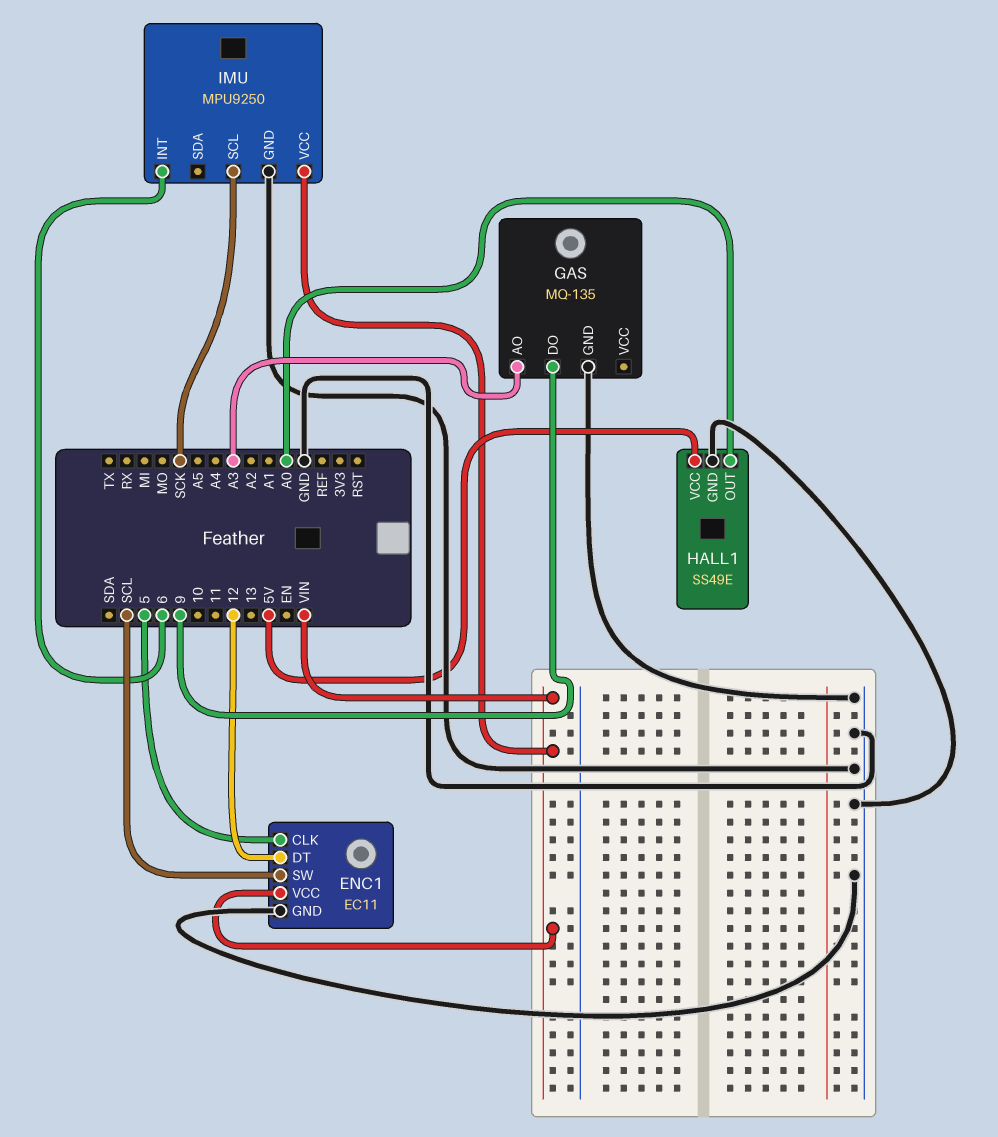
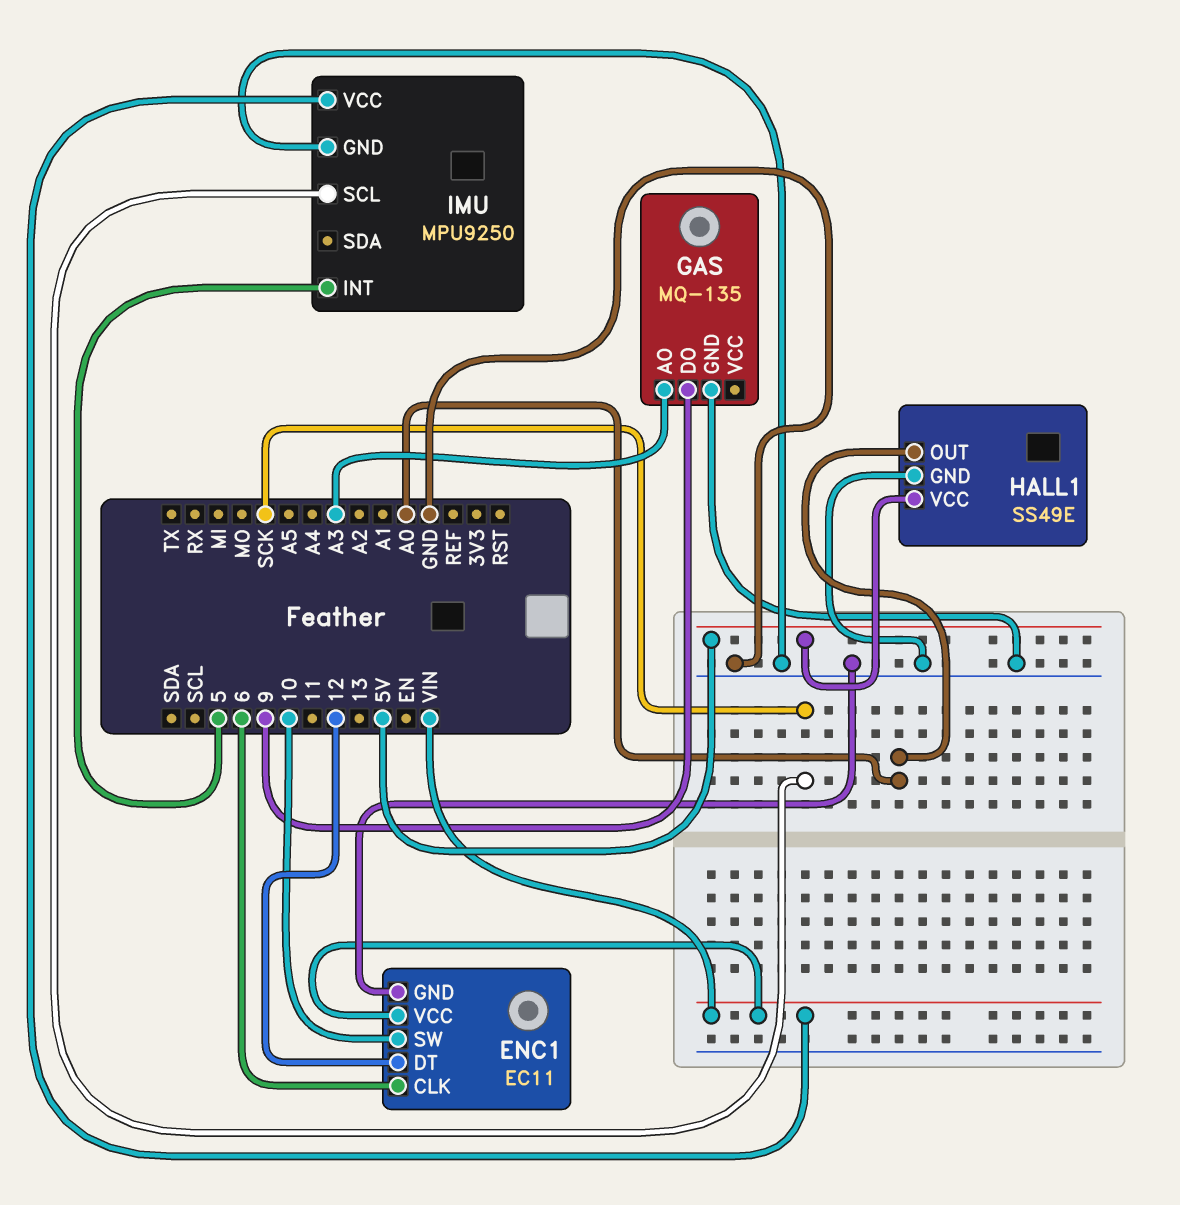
ENC1 pin CLK: 5 -> 6
ENC1 pin SW: SCL -> 10
IMU pin INT: 6 -> 5

